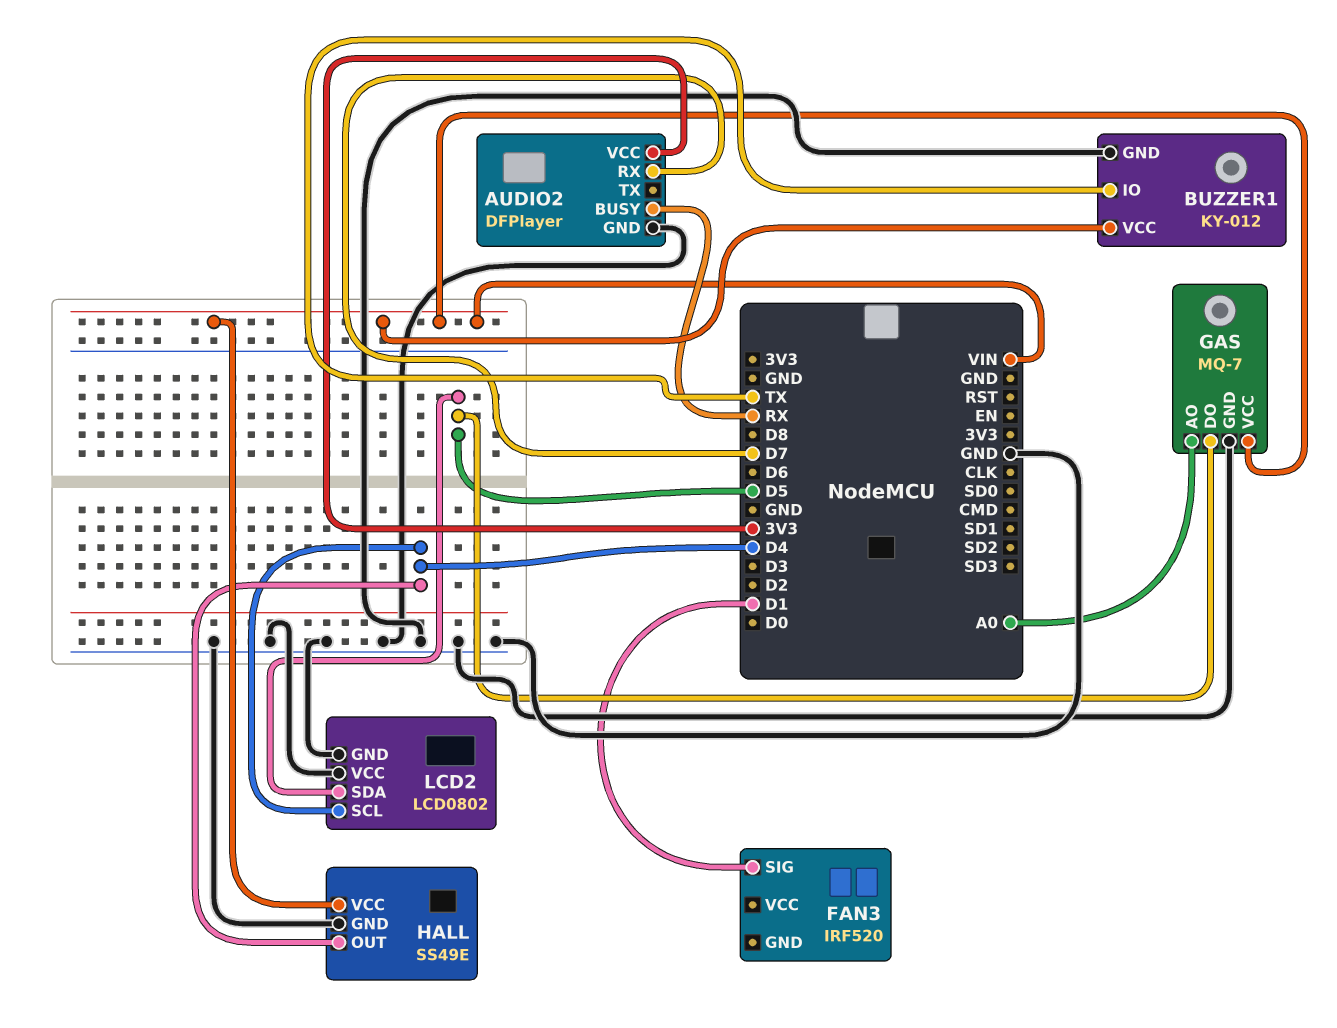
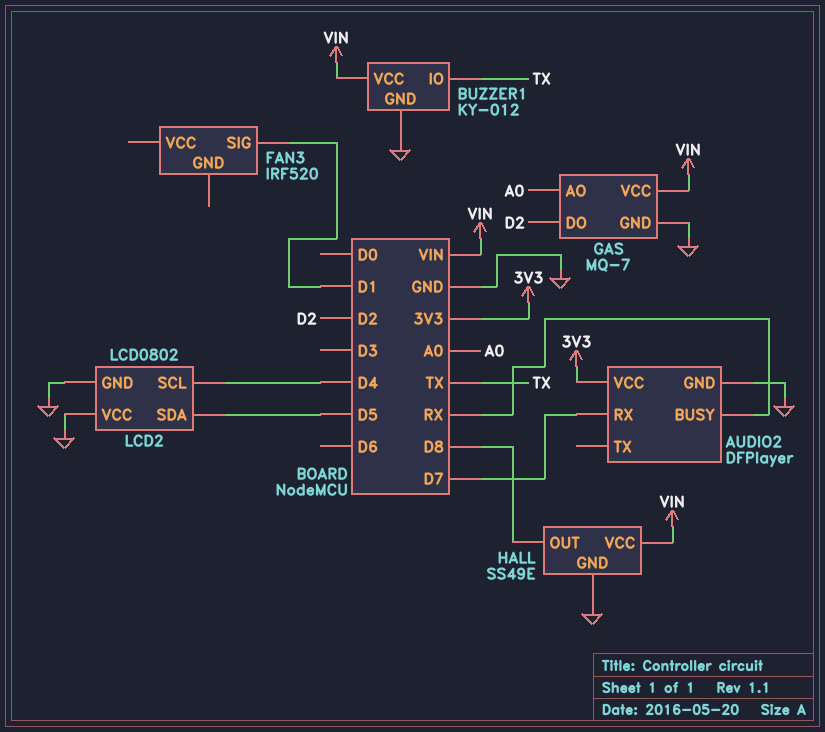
GAS pin DO: D5 -> D2
HALL pin OUT: D4 -> D8

